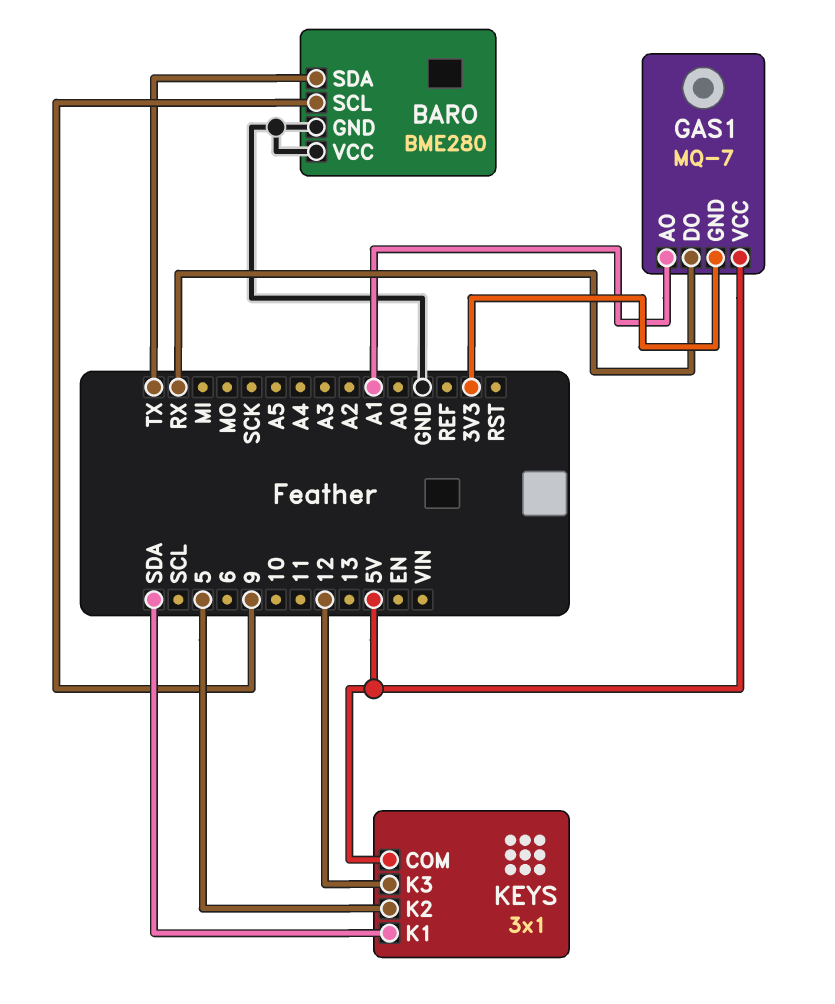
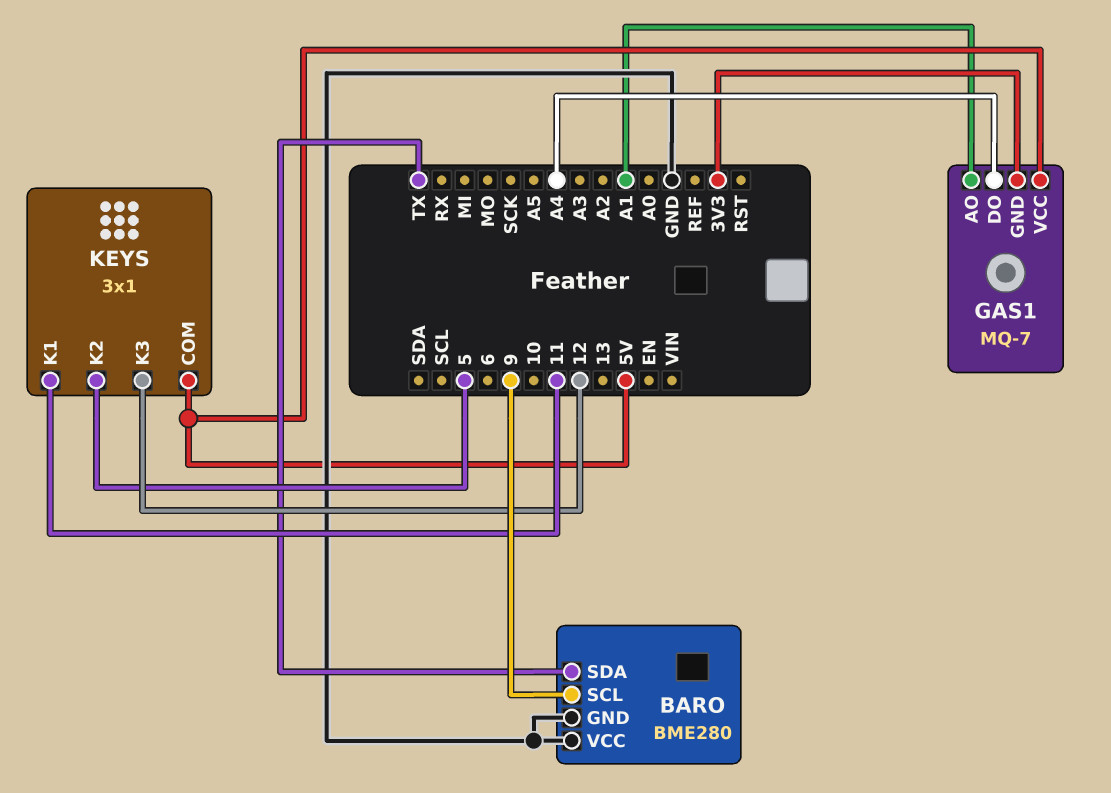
GAS1 pin DO: RX -> A4
KEYS pin K1: SDA -> 11

